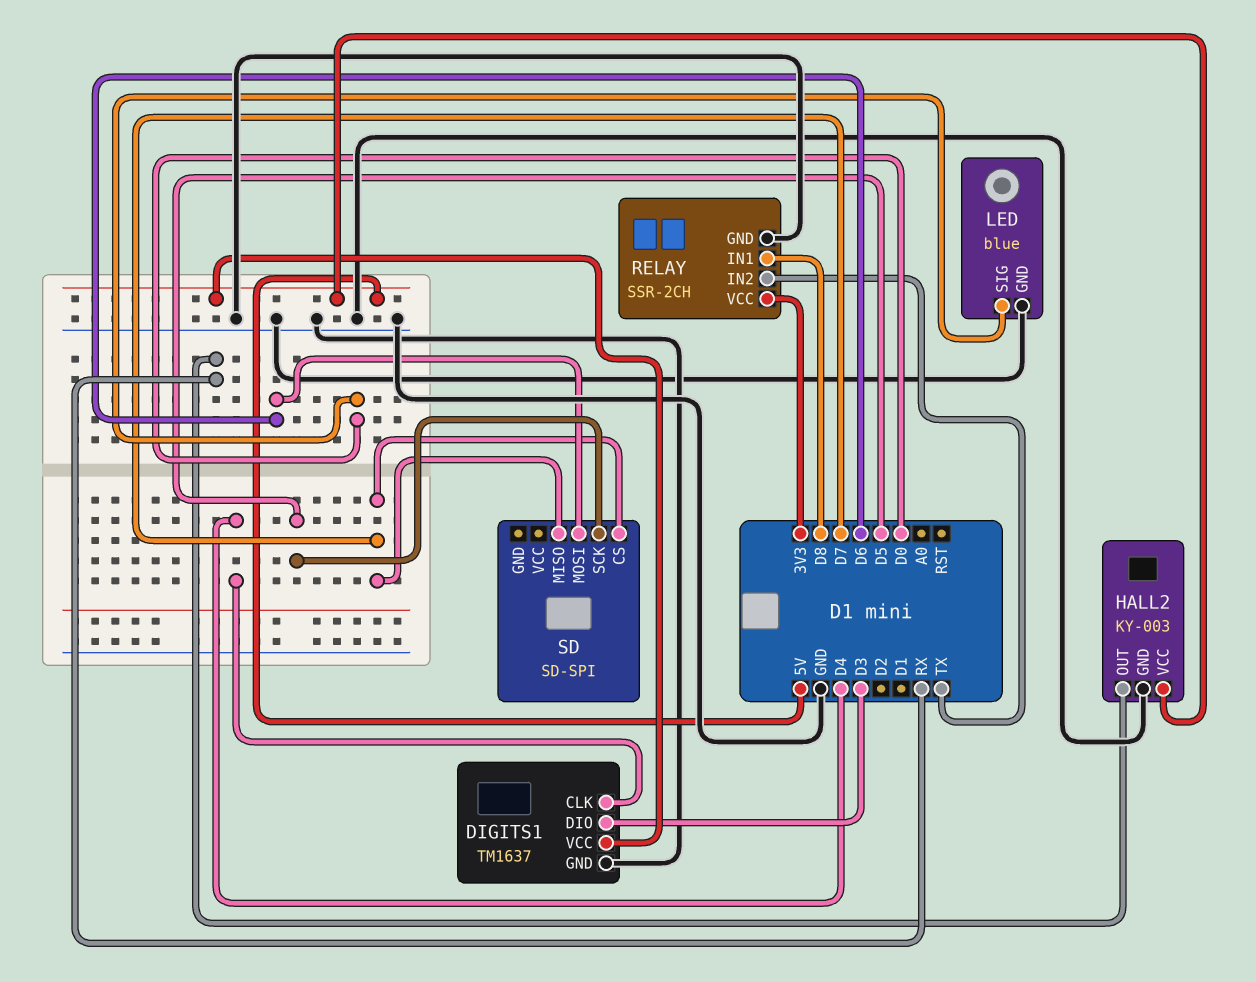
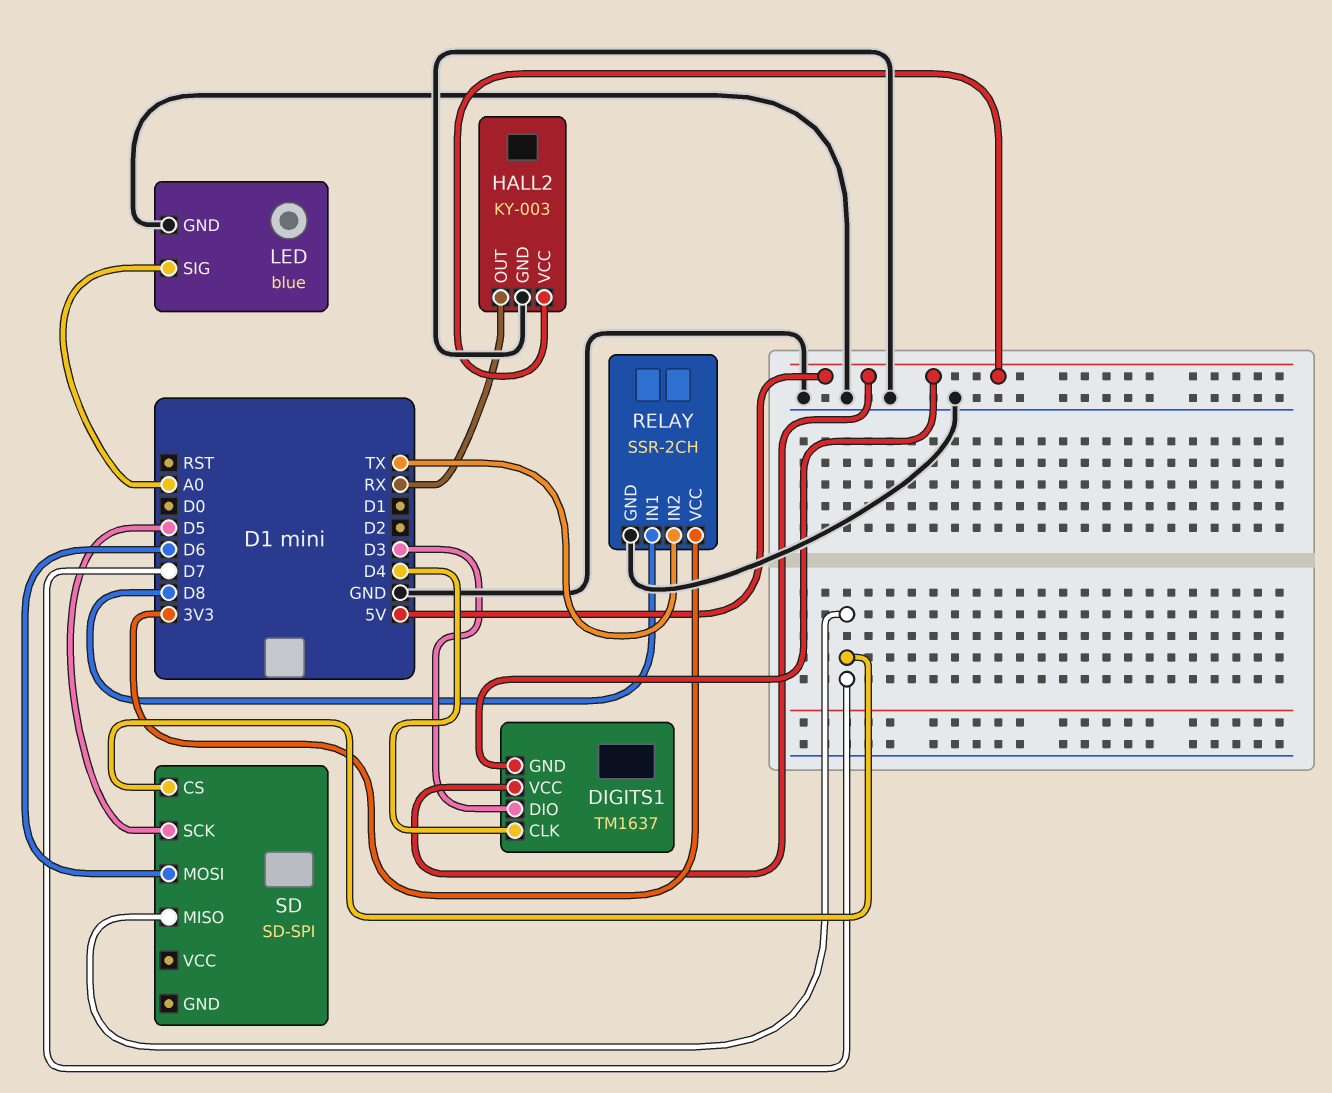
DIGITS1 pin GND: GND -> 5V
LED pin SIG: D0 -> A0

